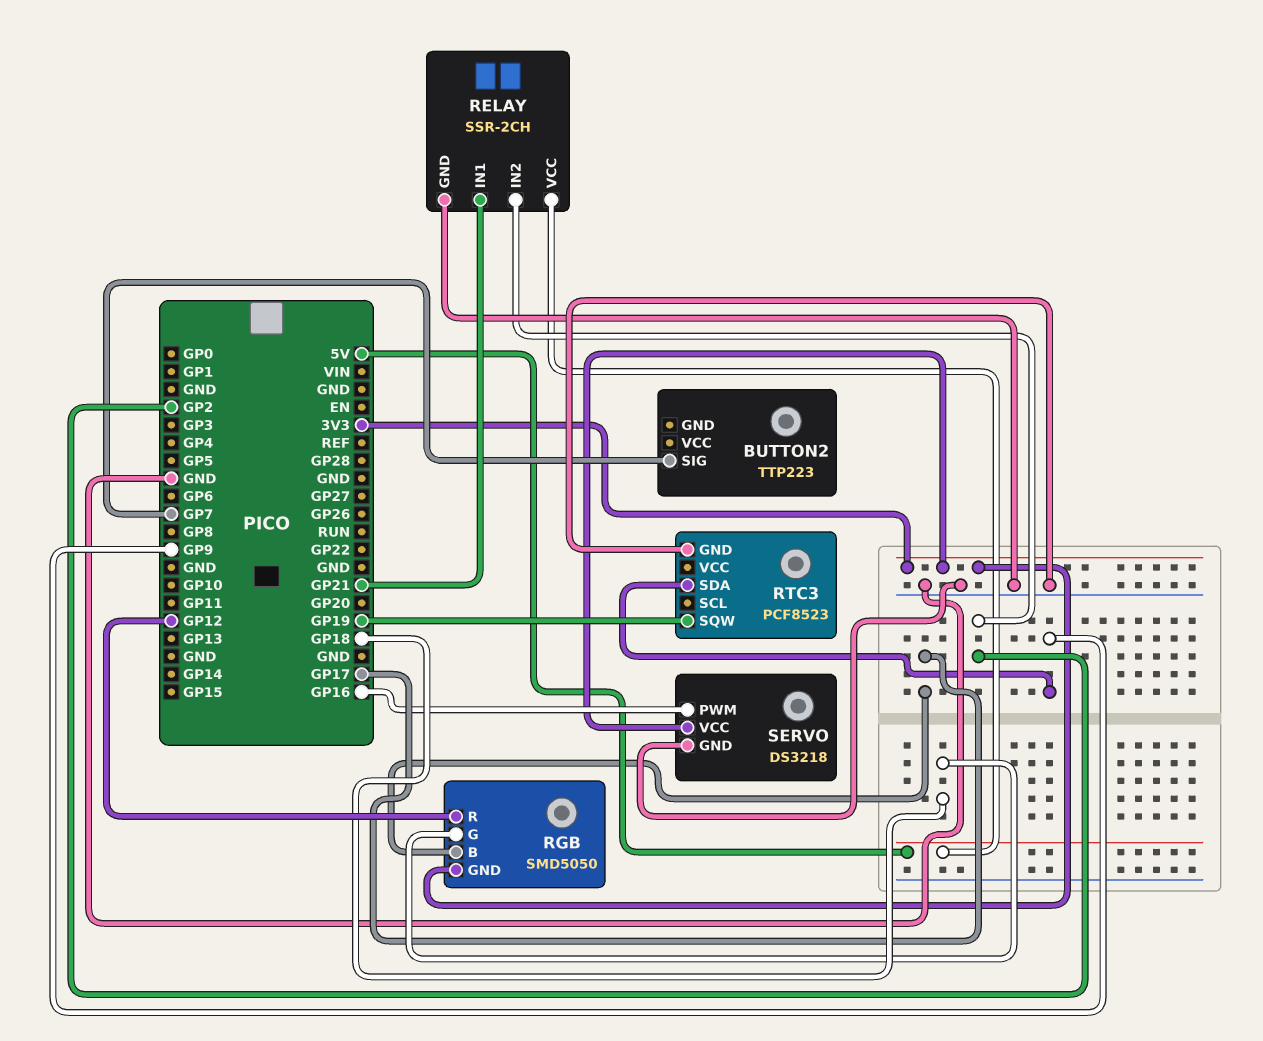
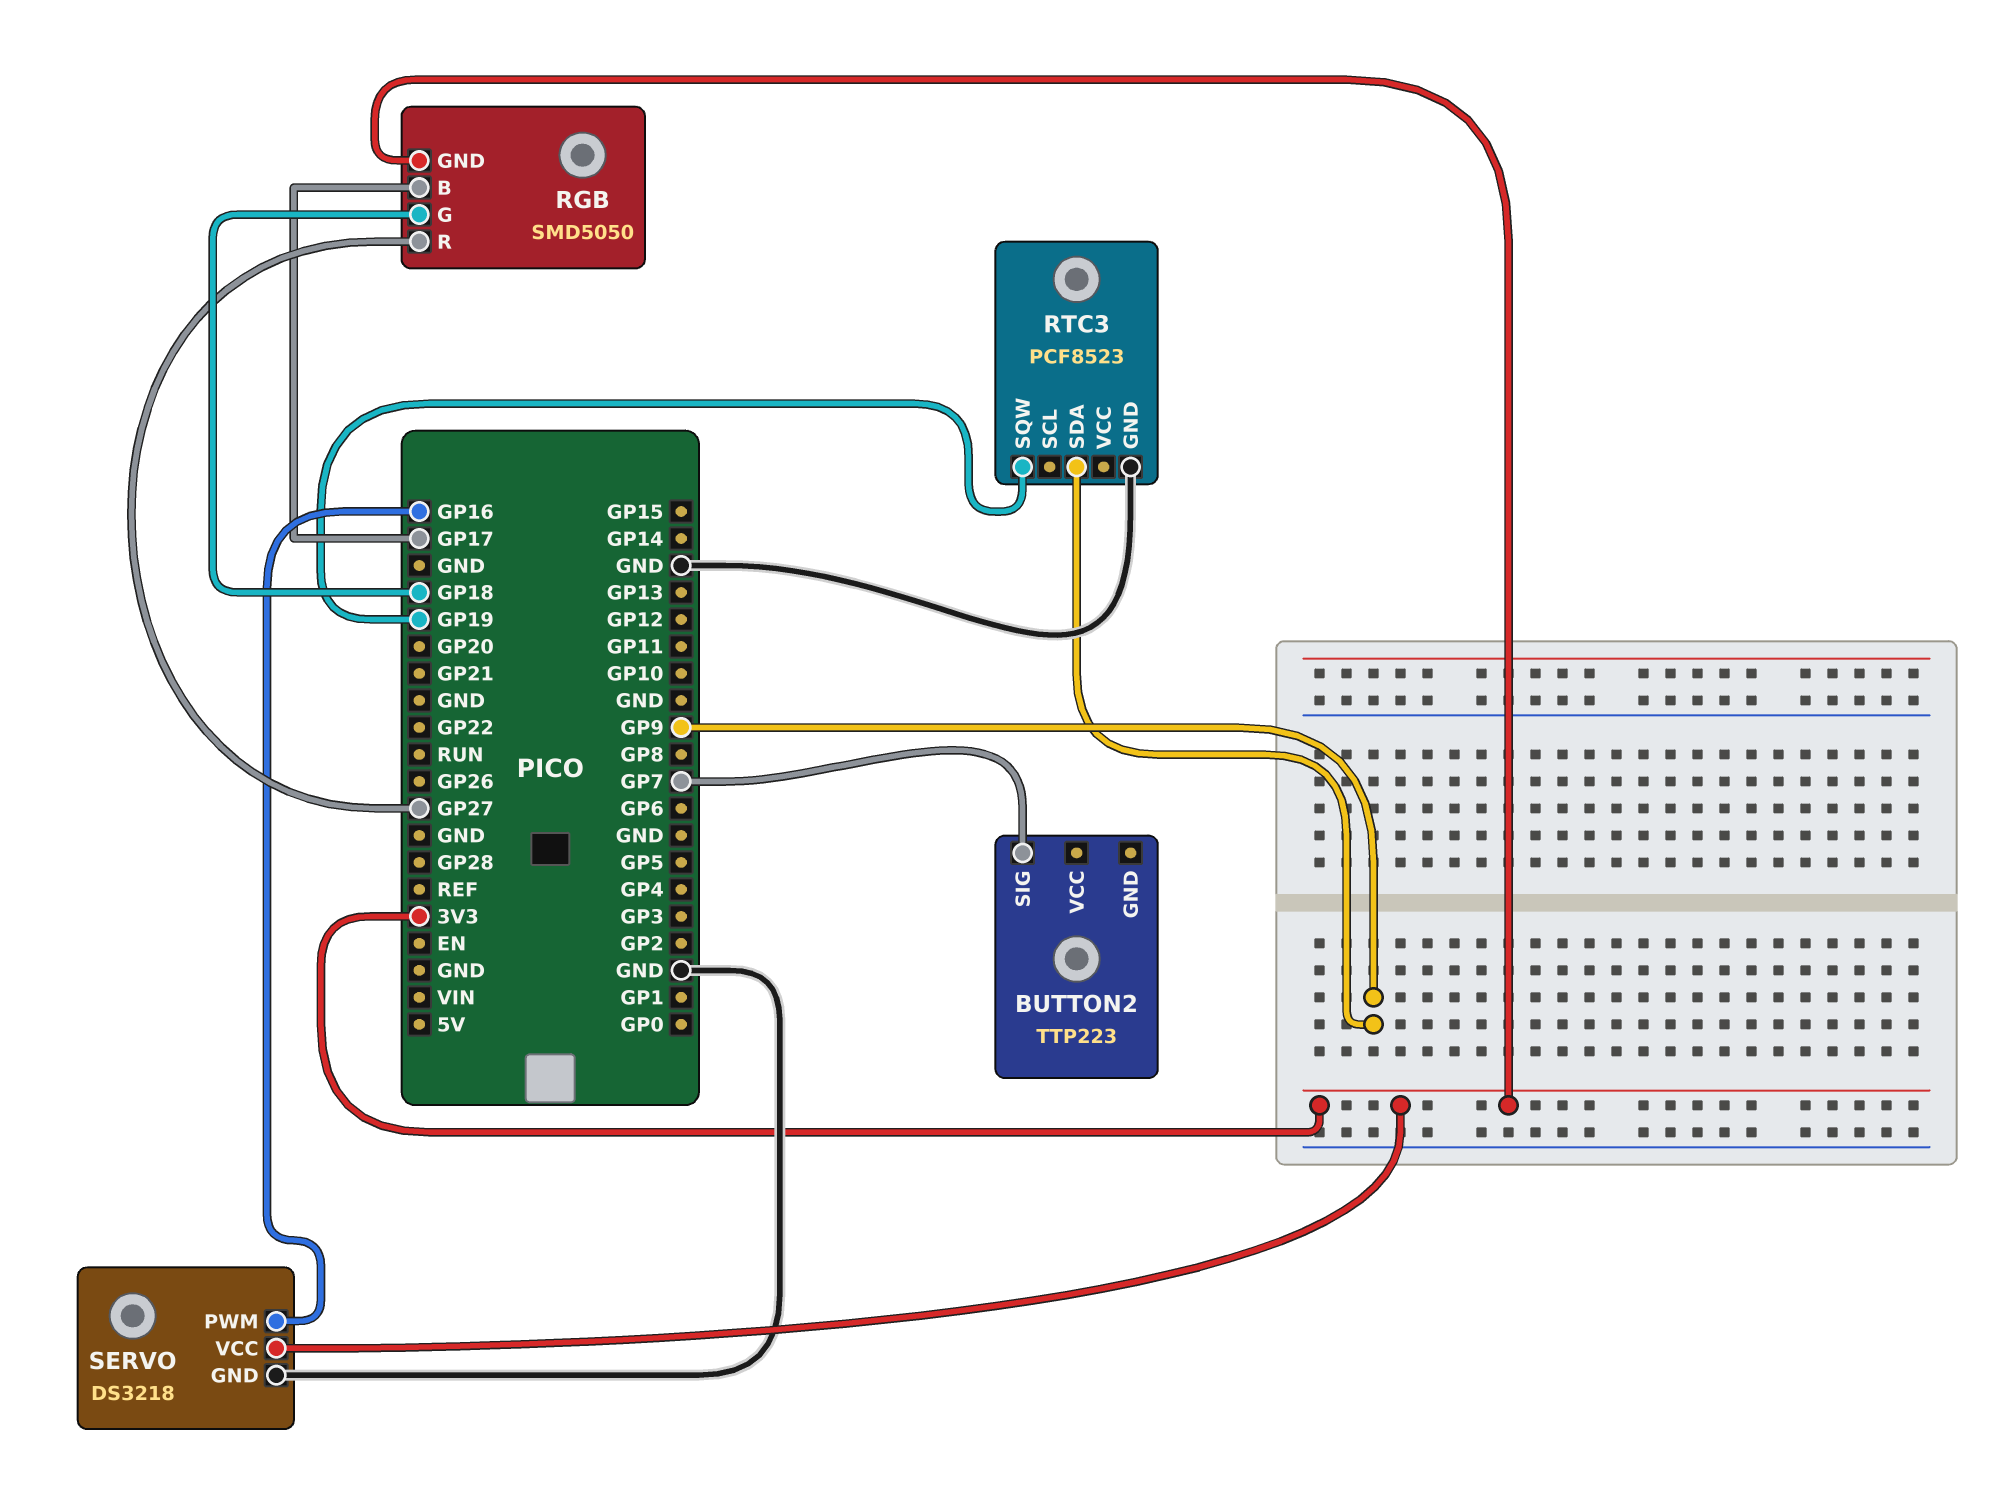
RELAY: SSR-2CH -> none
RELAY pin GND: GND -> none
RELAY pin IN1: GP21 -> none
RELAY pin IN2: GP2 -> none
RELAY pin VCC: 5V -> none
RGB pin R: GP12 -> GP27

